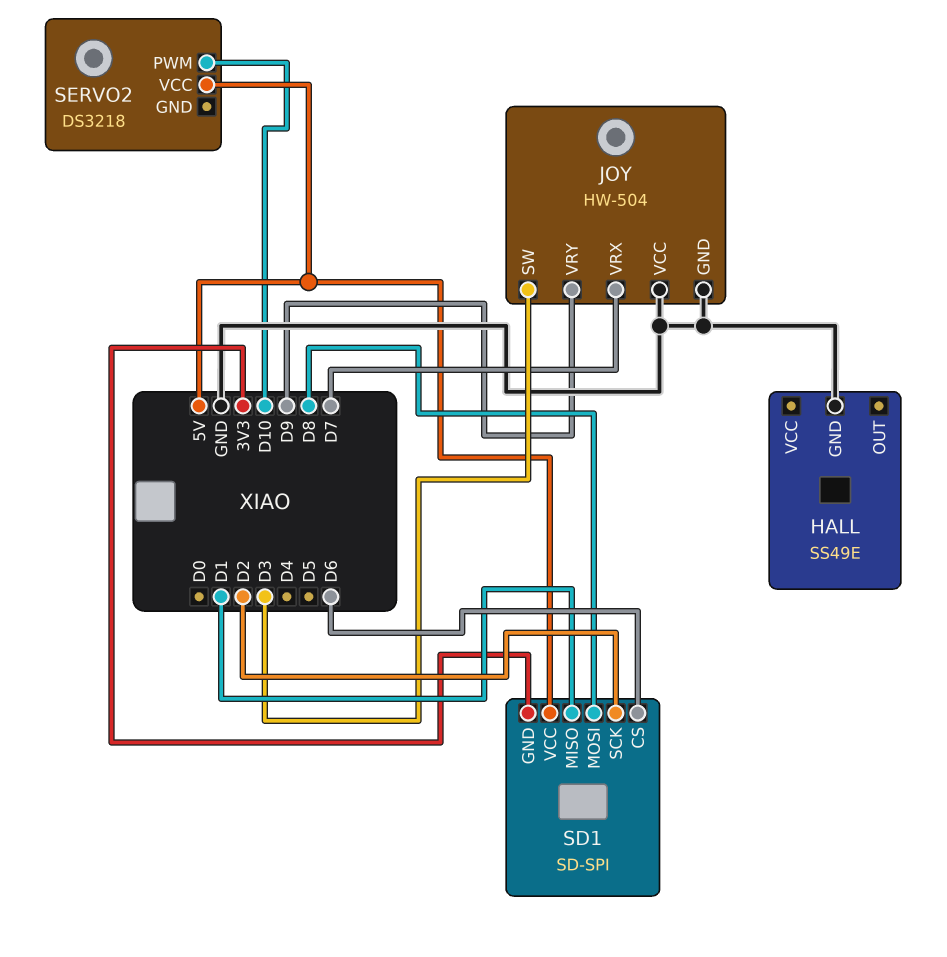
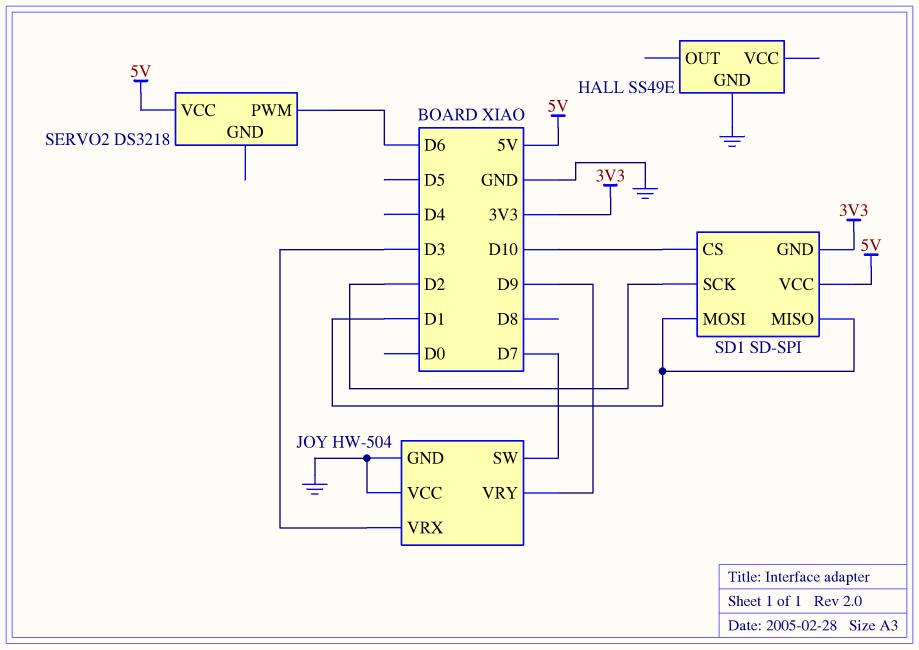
JOY pin SW: D3 -> D7
JOY pin VRX: D7 -> D3
SD1 pin CS: D6 -> D10
SD1 pin MOSI: D8 -> D1
SERVO2 pin PWM: D10 -> D6

